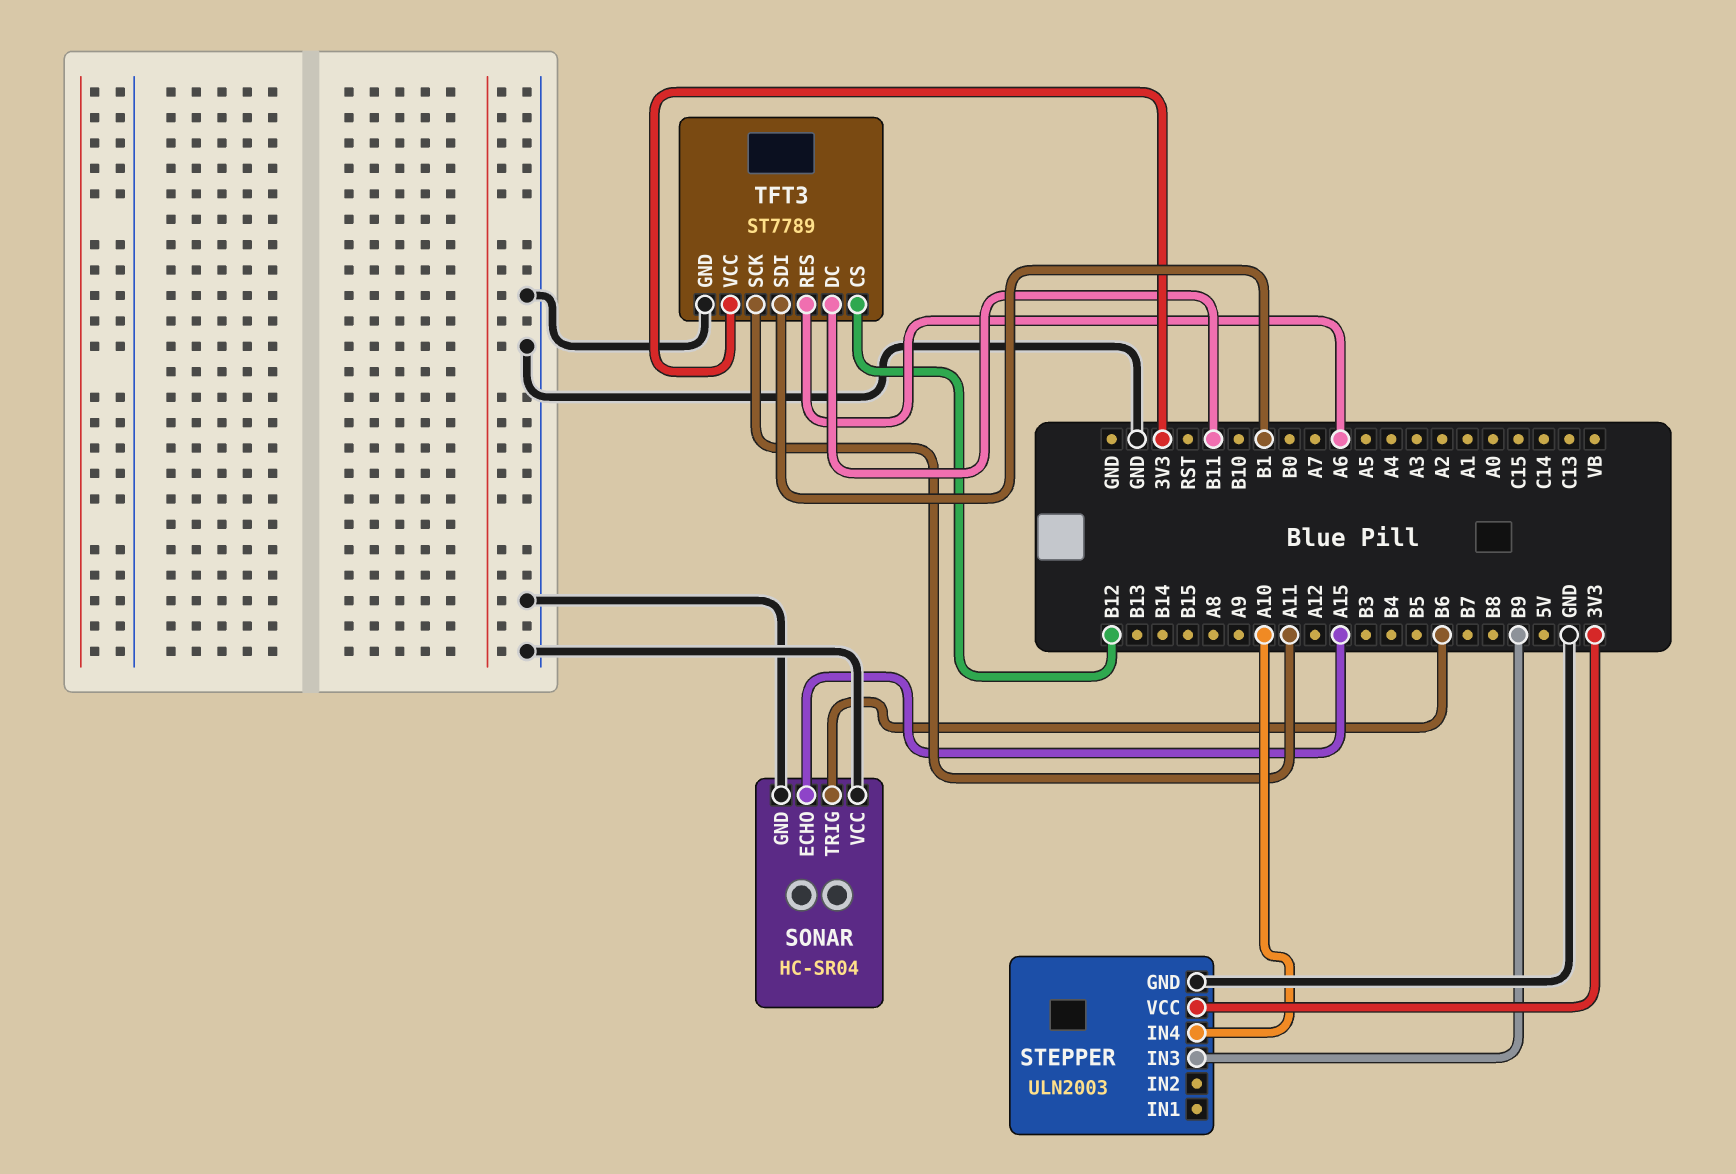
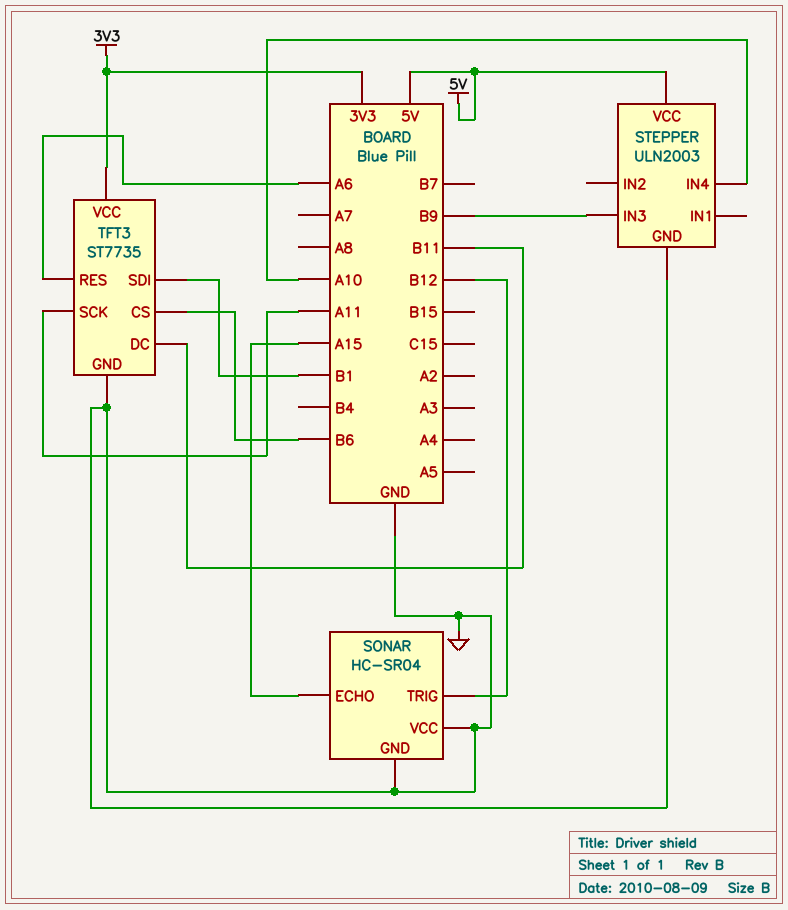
SONAR pin TRIG: B6 -> B12
STEPPER pin VCC: 3V3 -> 5V
TFT3: ST7789 -> ST7735
TFT3 pin CS: B12 -> B6

